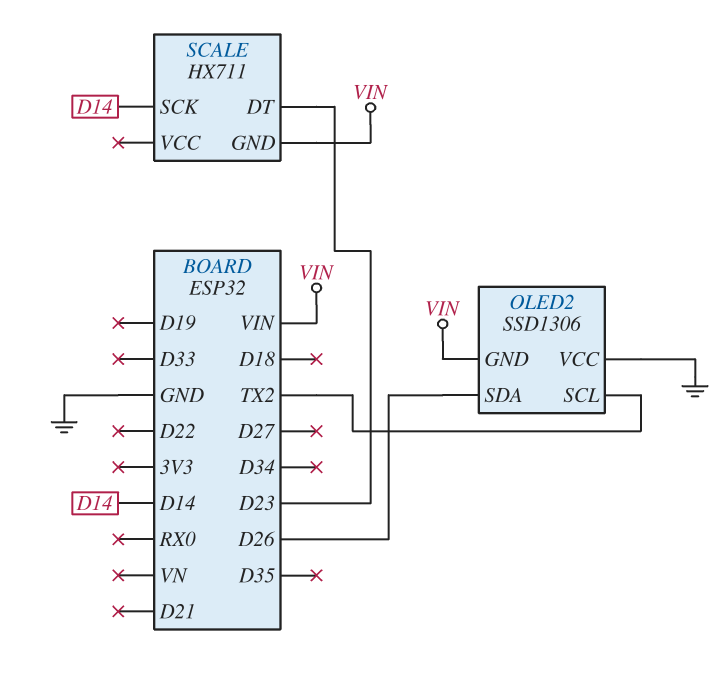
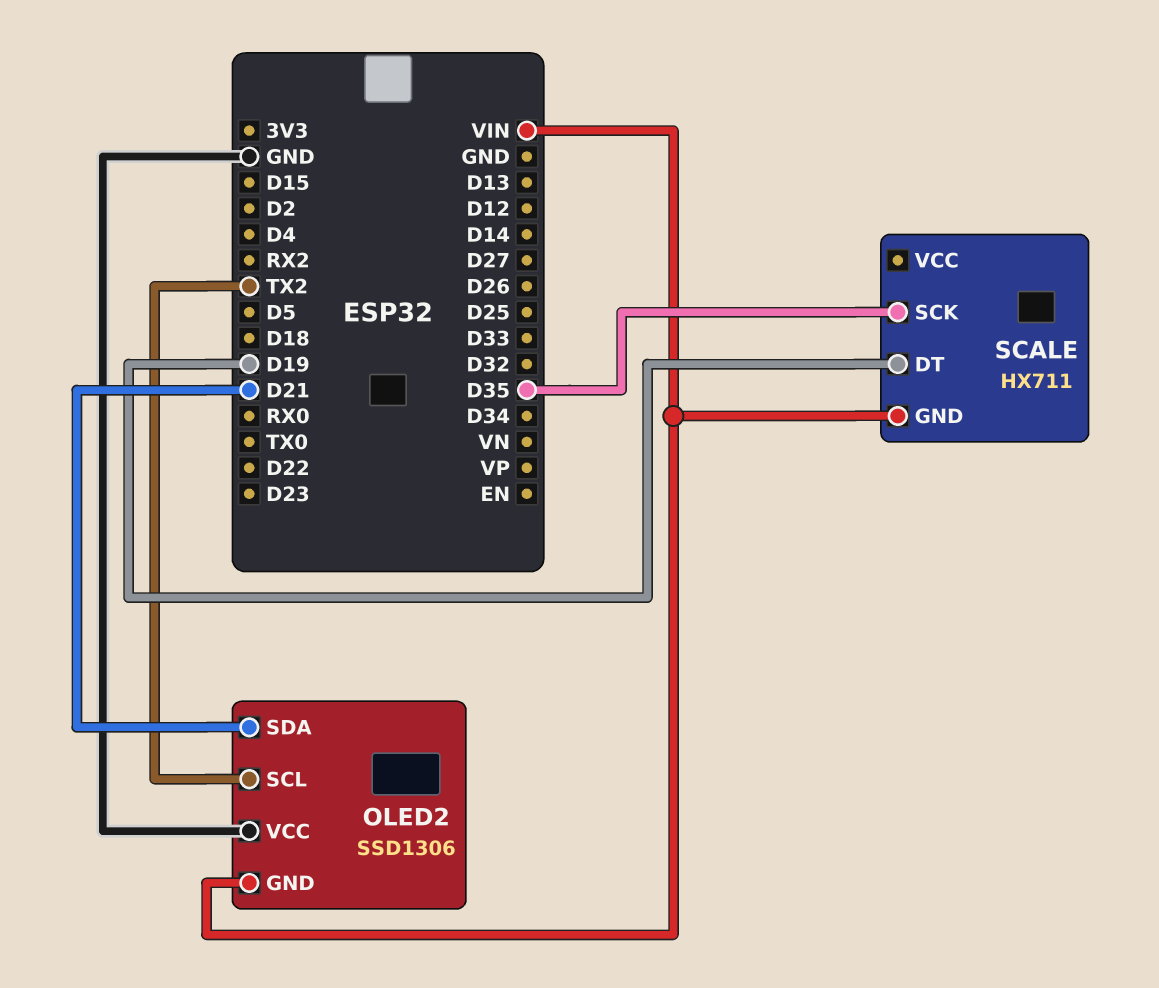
OLED2 pin SDA: D26 -> D21
SCALE pin DT: D23 -> D19
SCALE pin SCK: D14 -> D35

